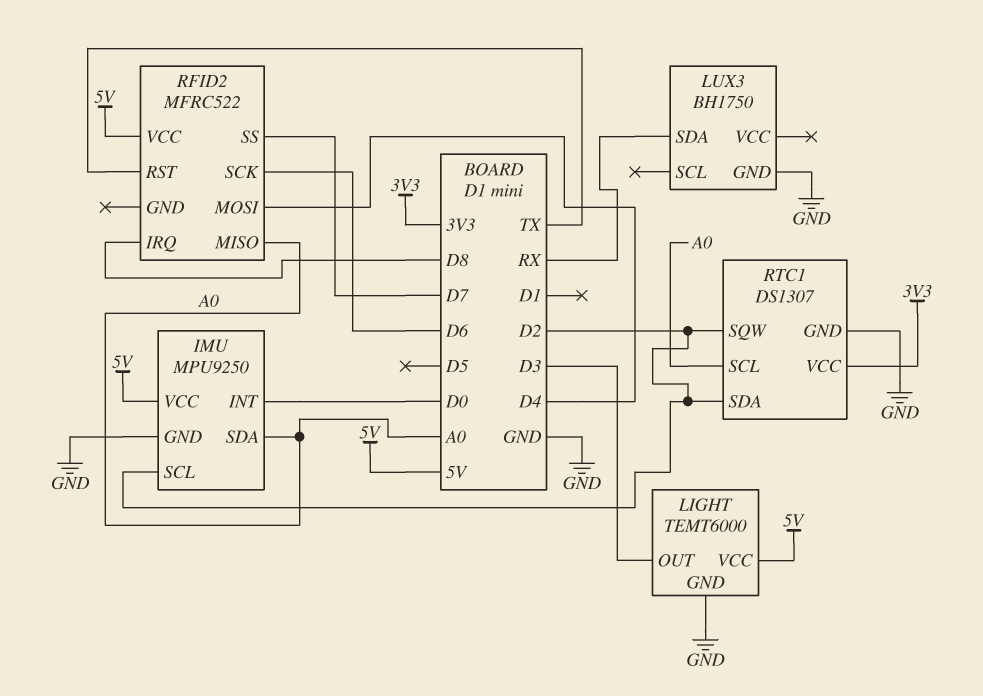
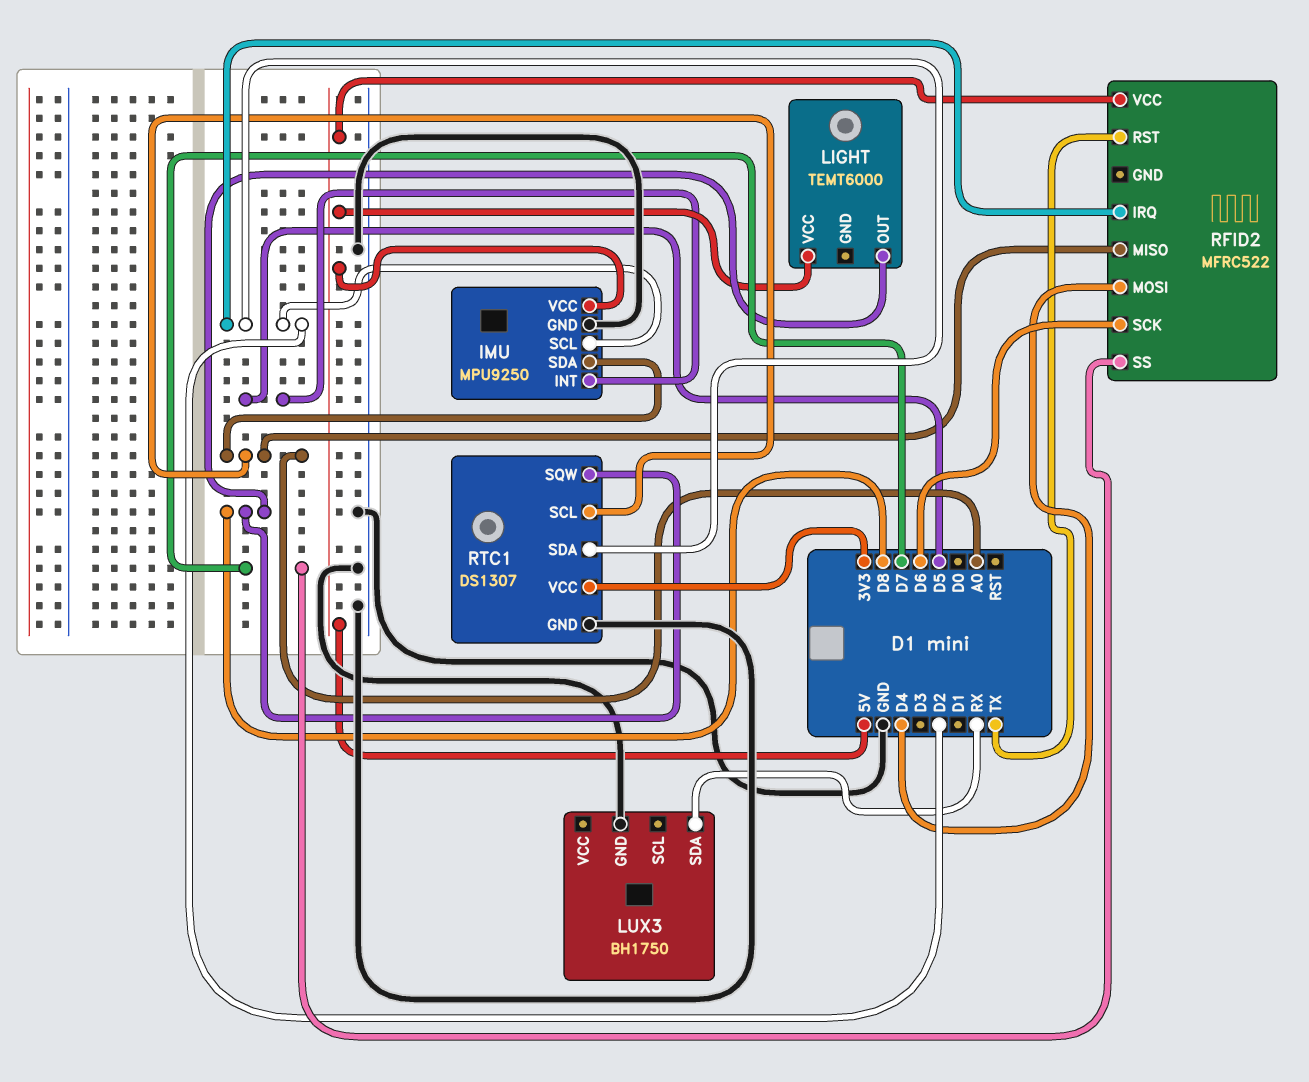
IMU pin INT: D0 -> D5
LIGHT pin GND: GND -> none
LIGHT pin OUT: D3 -> D8
RFID2 pin IRQ: D8 -> D2
RTC1 pin SQW: D2 -> D8

